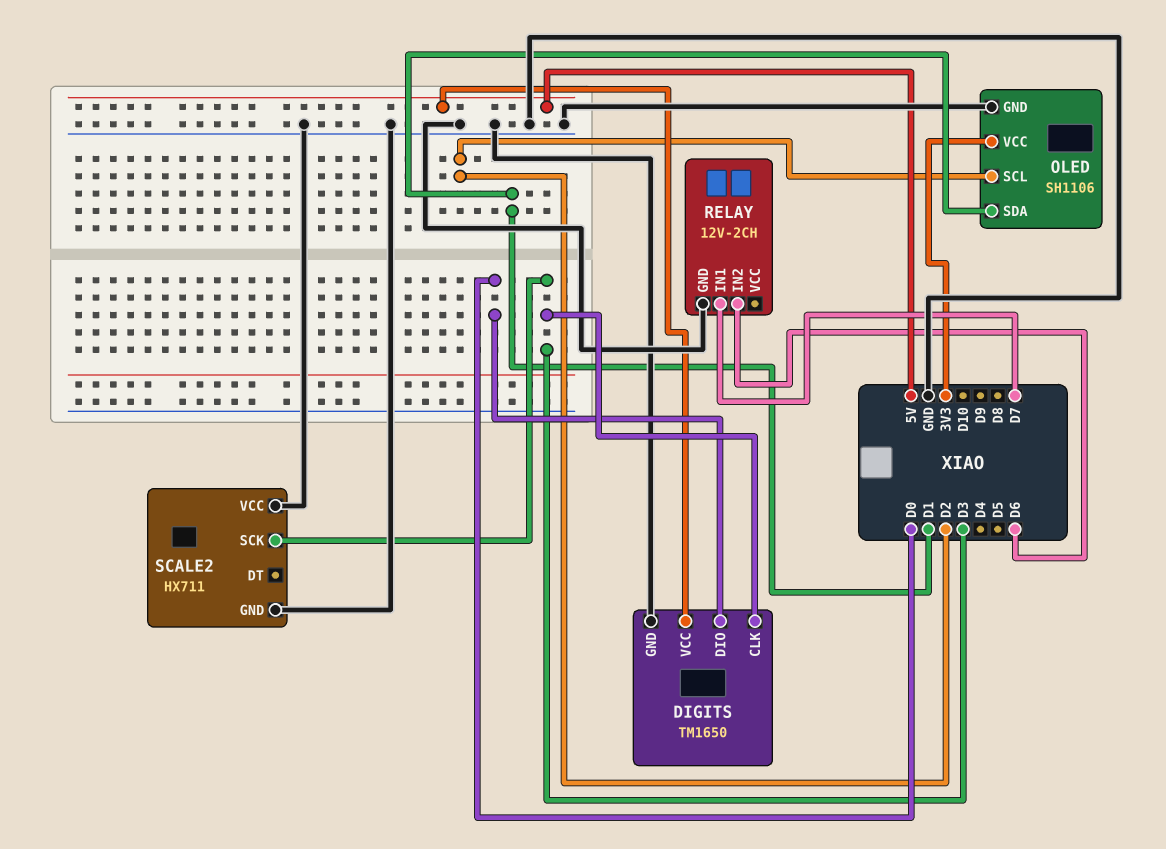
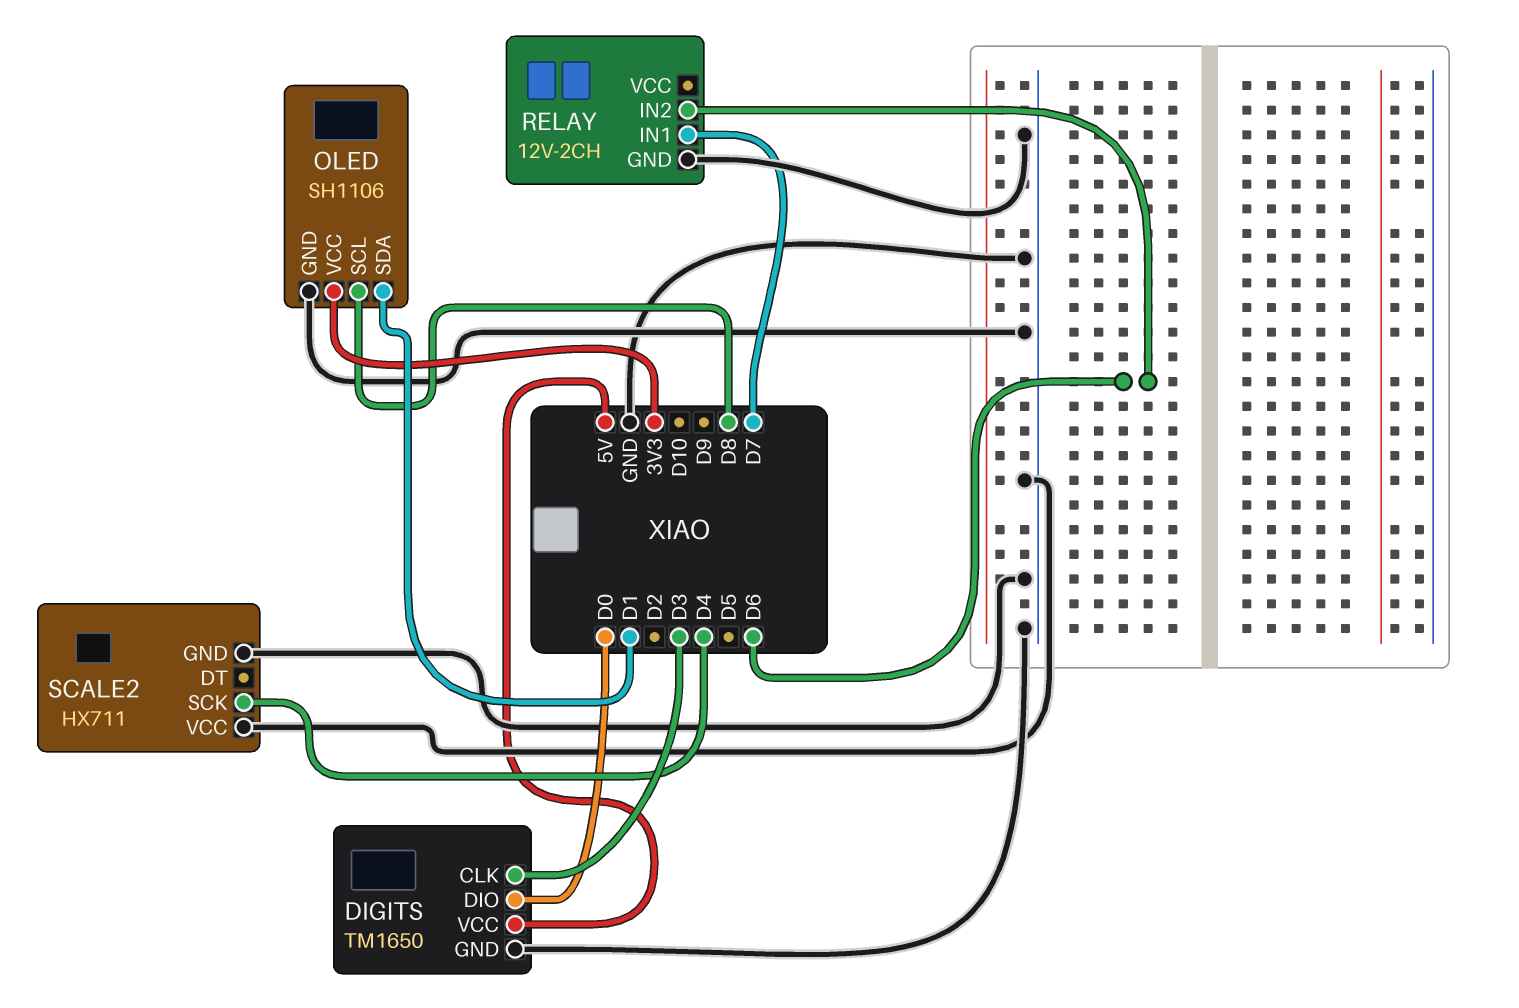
OLED pin SCL: D2 -> D8
SCALE2 pin SCK: D3 -> D4

